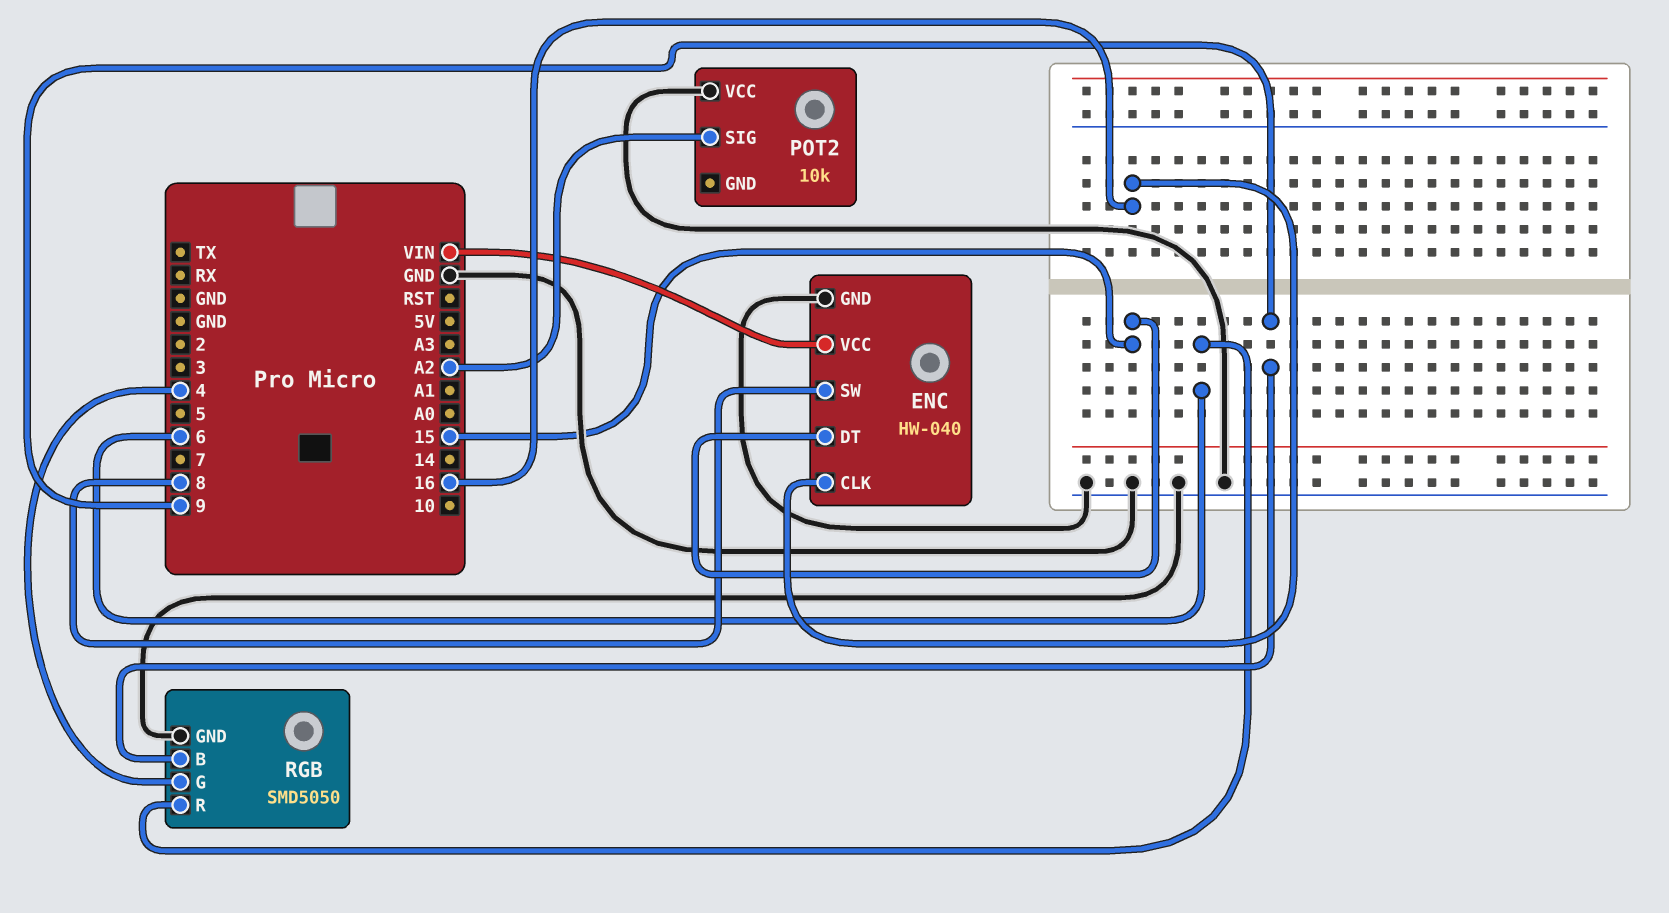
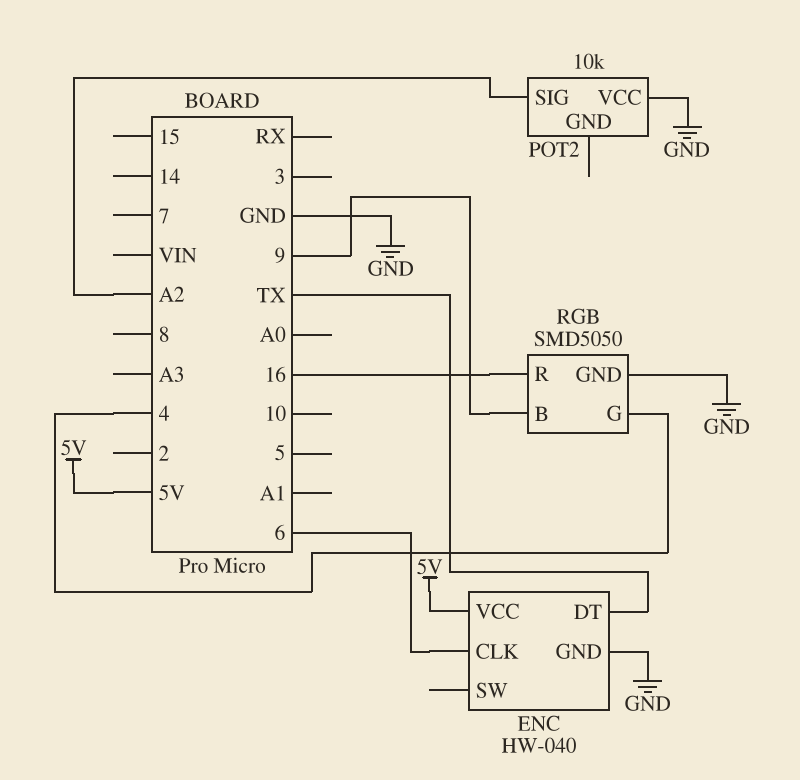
ENC pin CLK: 16 -> 6
ENC pin DT: 15 -> TX
ENC pin SW: 8 -> none
ENC pin VCC: VIN -> 5V
RGB pin R: 6 -> 16

